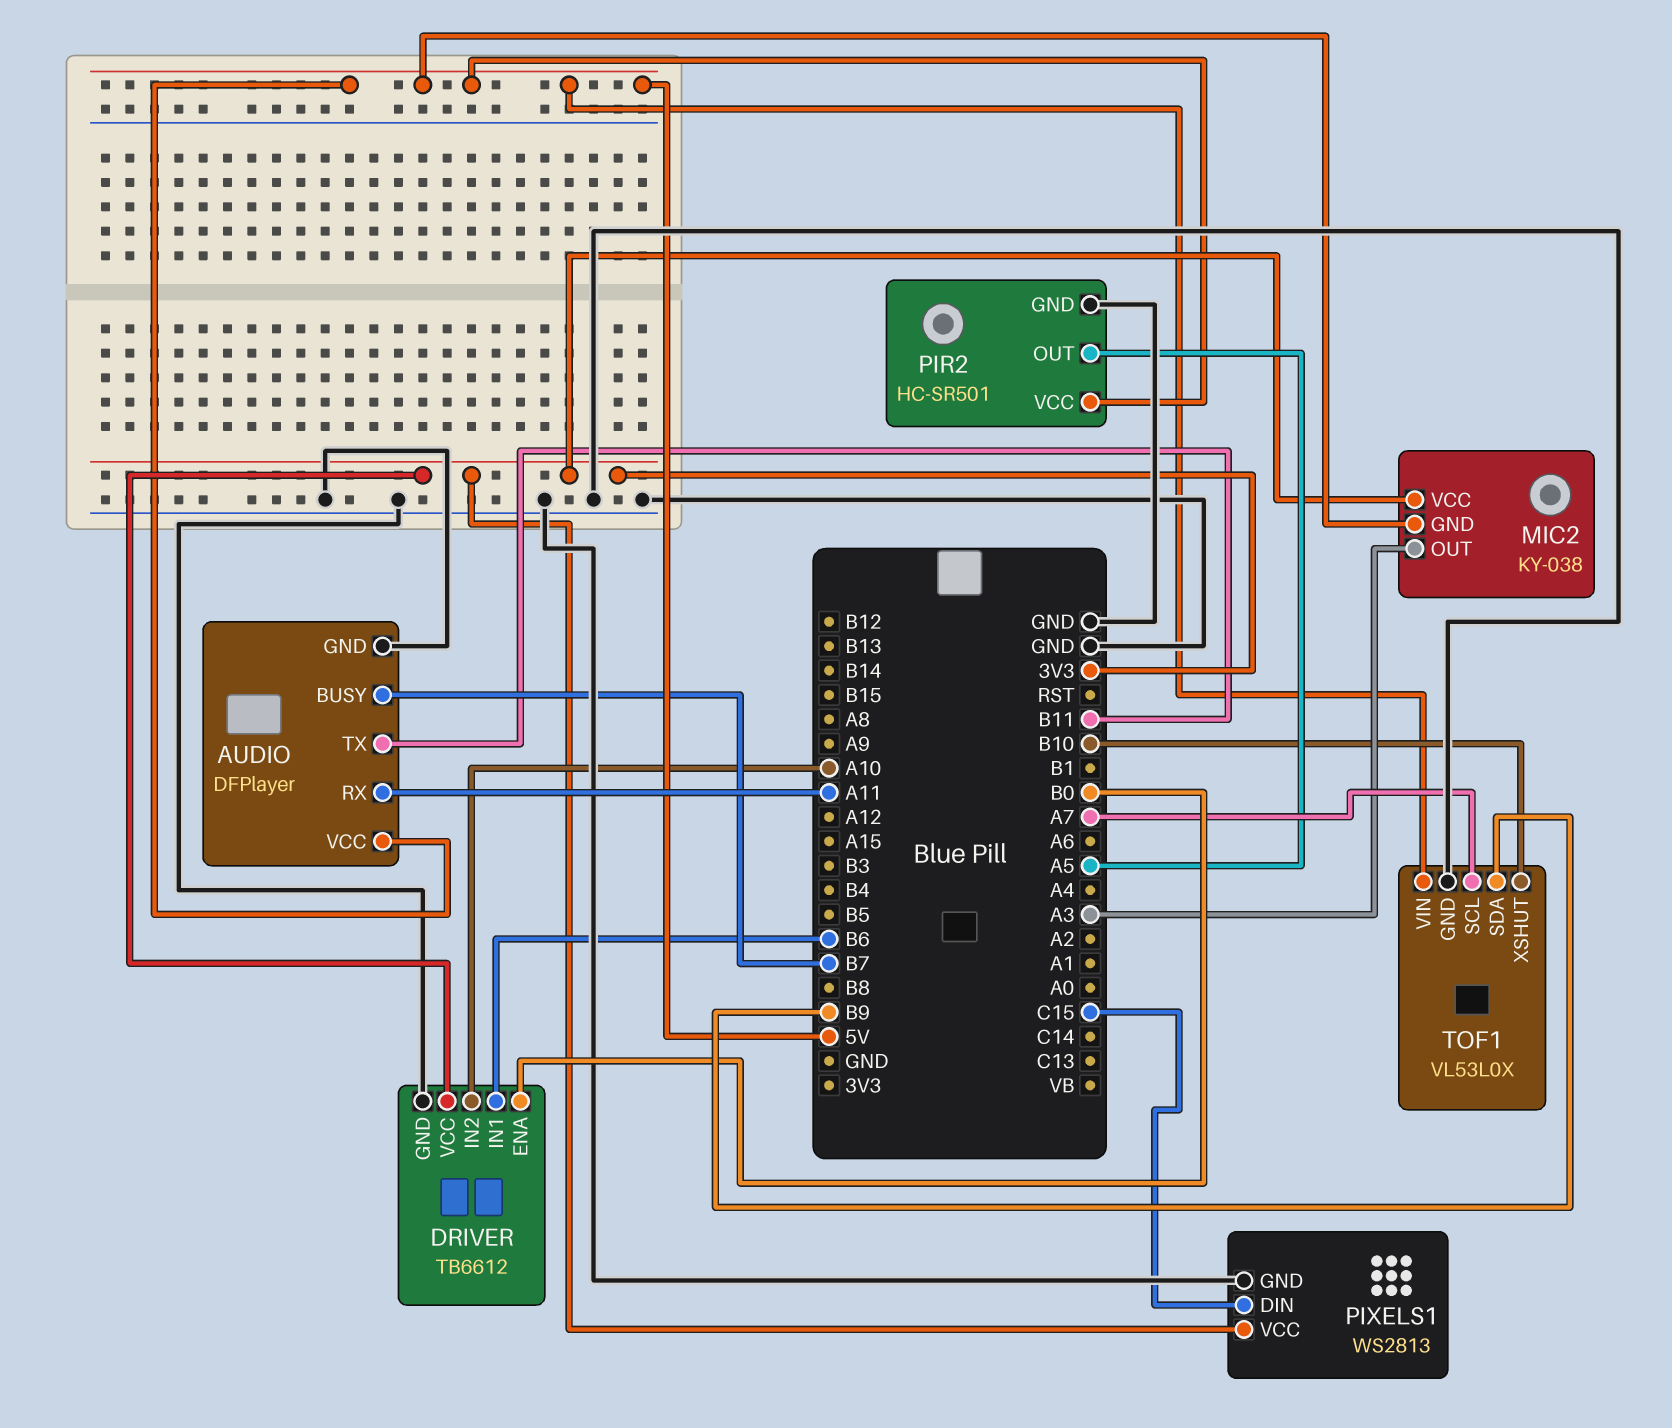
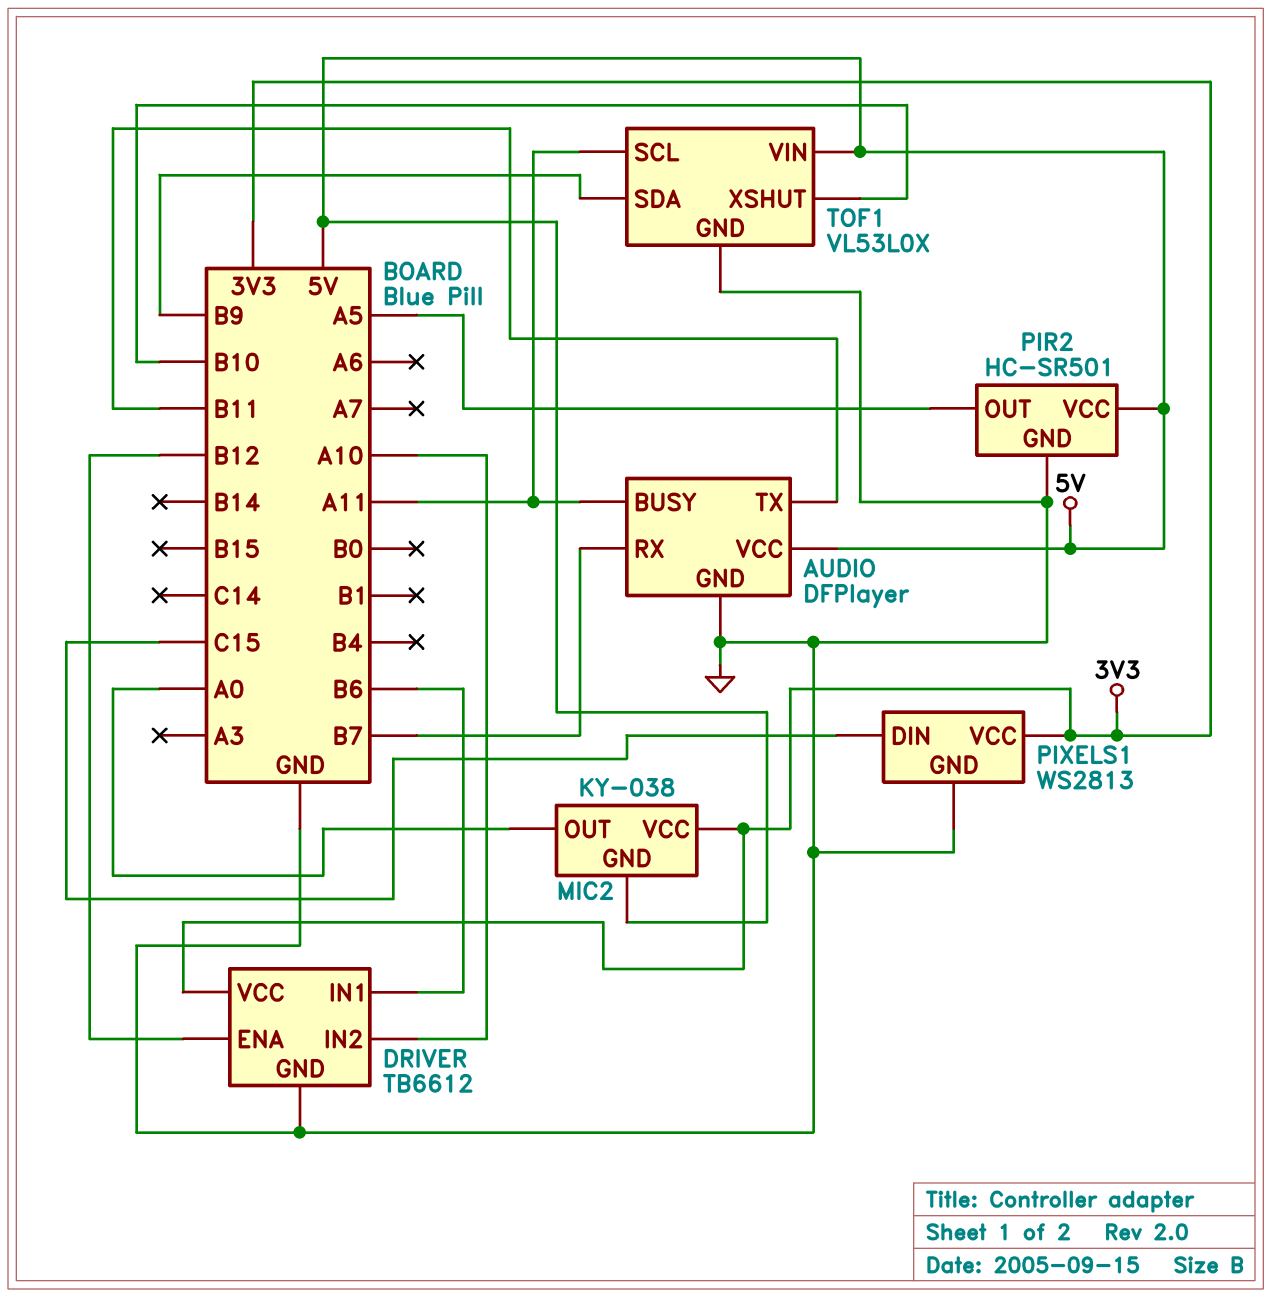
AUDIO pin BUSY: B7 -> A11
AUDIO pin RX: A11 -> B7
DRIVER pin ENA: B0 -> B12
MIC2 pin OUT: A3 -> A0
TOF1 pin SCL: A7 -> A11

